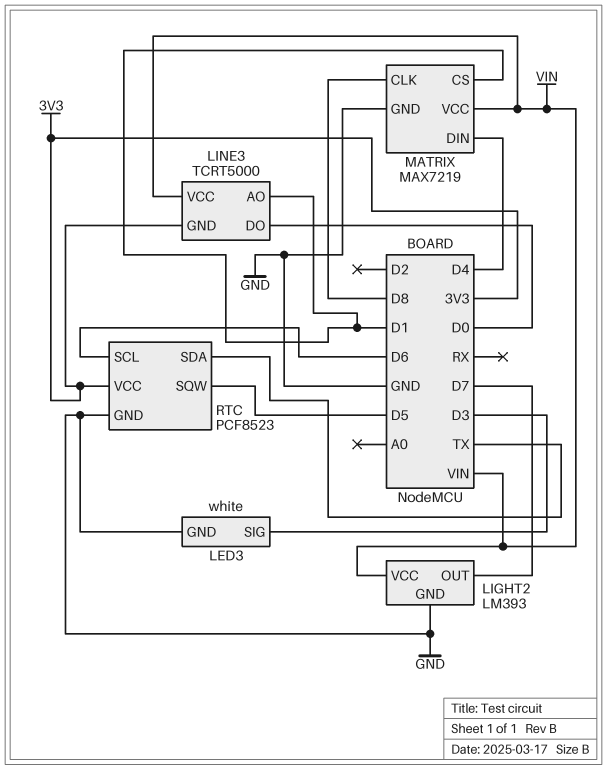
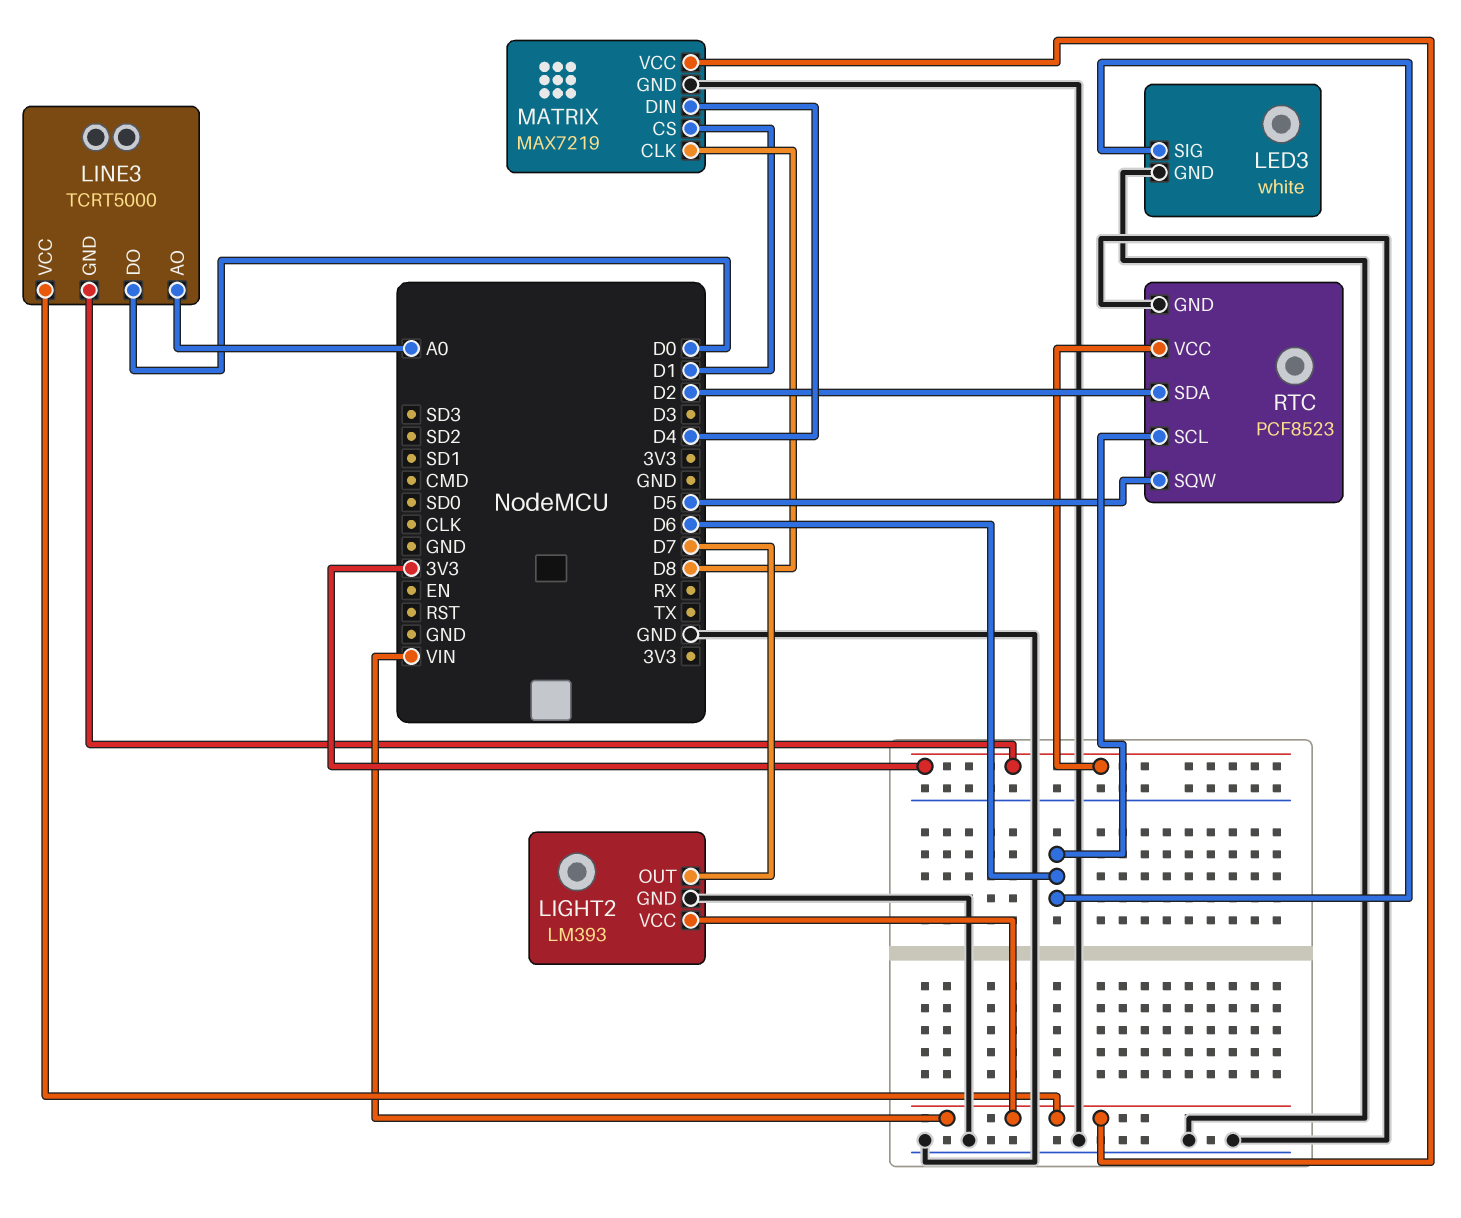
LED3 pin SIG: D3 -> D6
LINE3 pin AO: D1 -> A0
RTC pin SDA: TX -> D2

